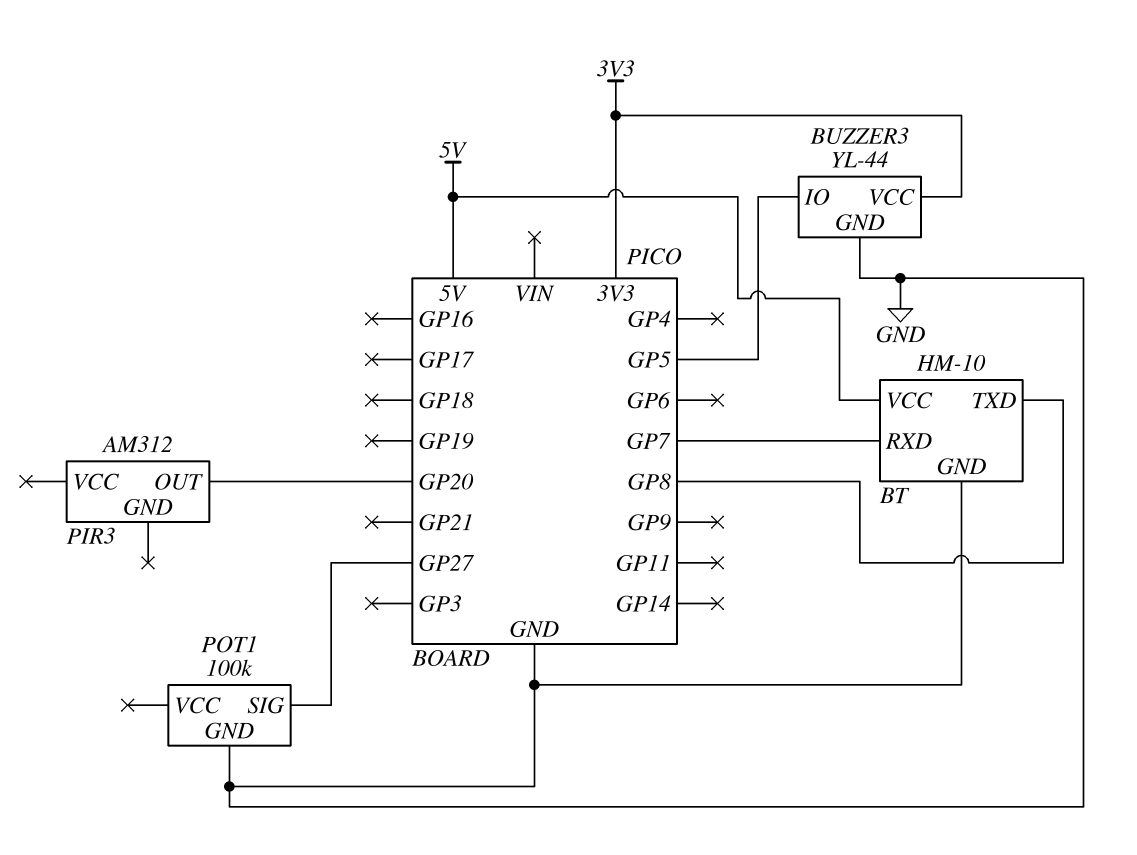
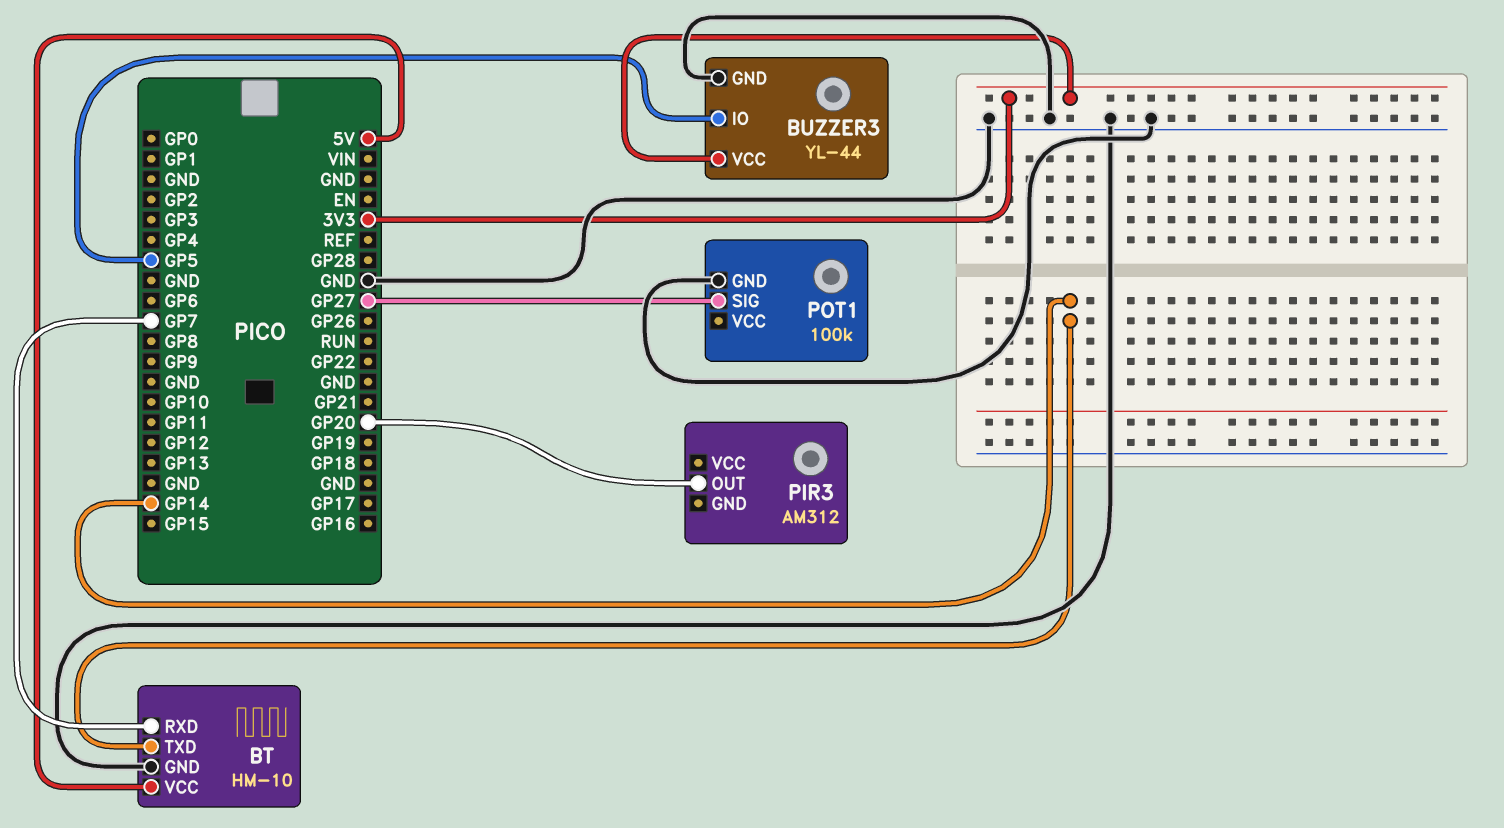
BT pin TXD: GP8 -> GP14

